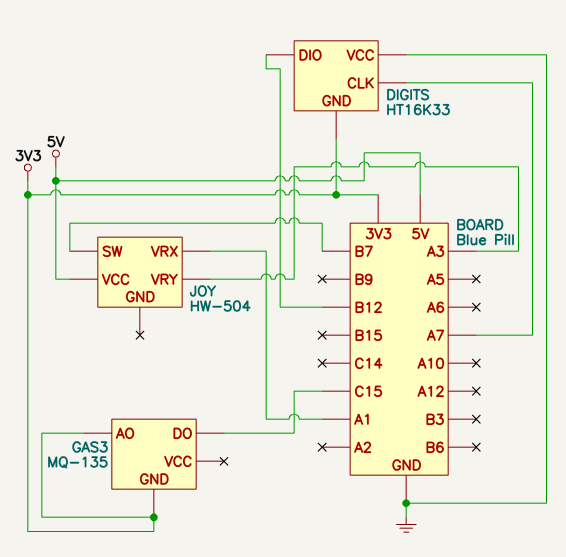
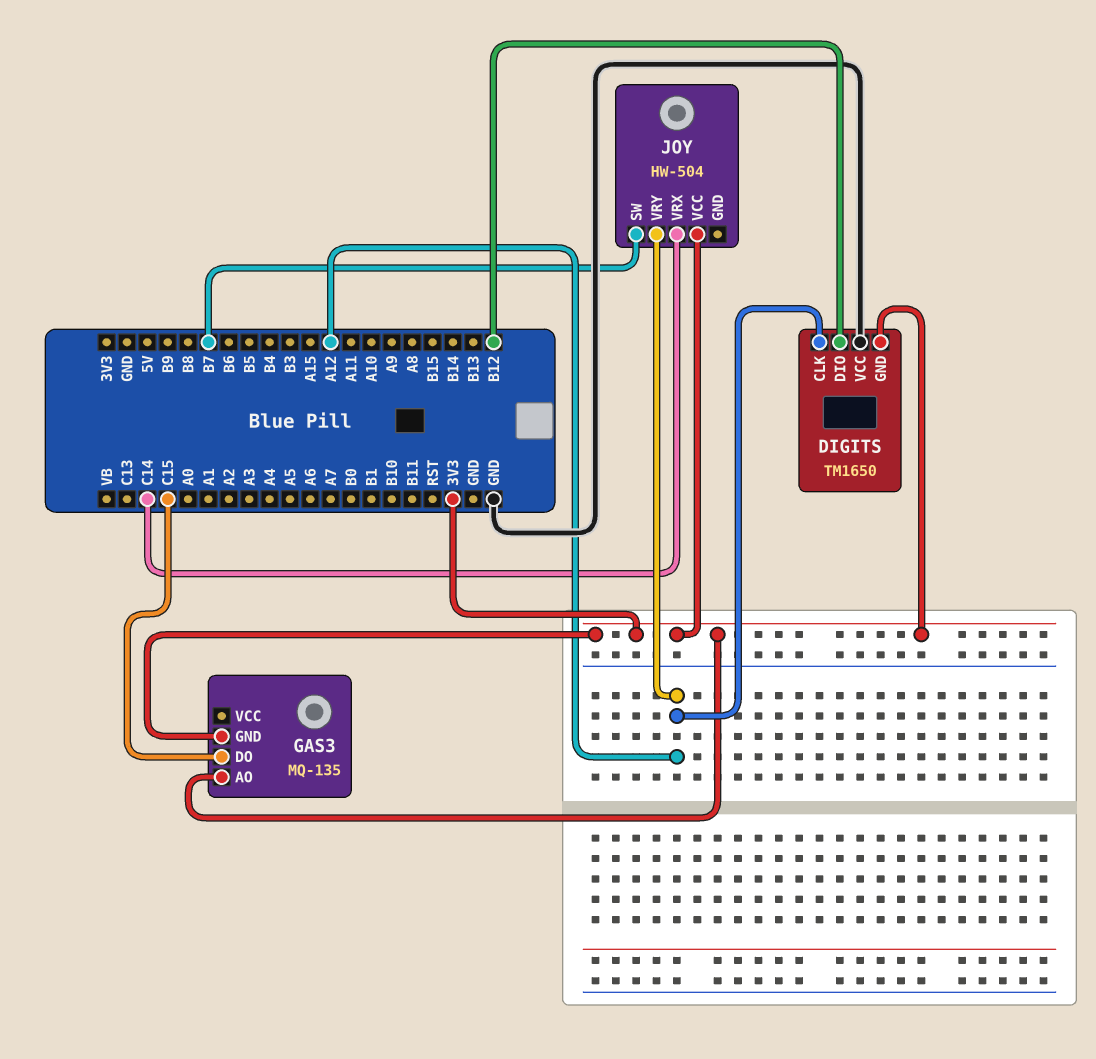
DIGITS: HT16K33 -> TM1650
DIGITS pin CLK: A7 -> A12
JOY pin VCC: 5V -> 3V3
JOY pin VRX: A1 -> C14
JOY pin VRY: A3 -> A12

